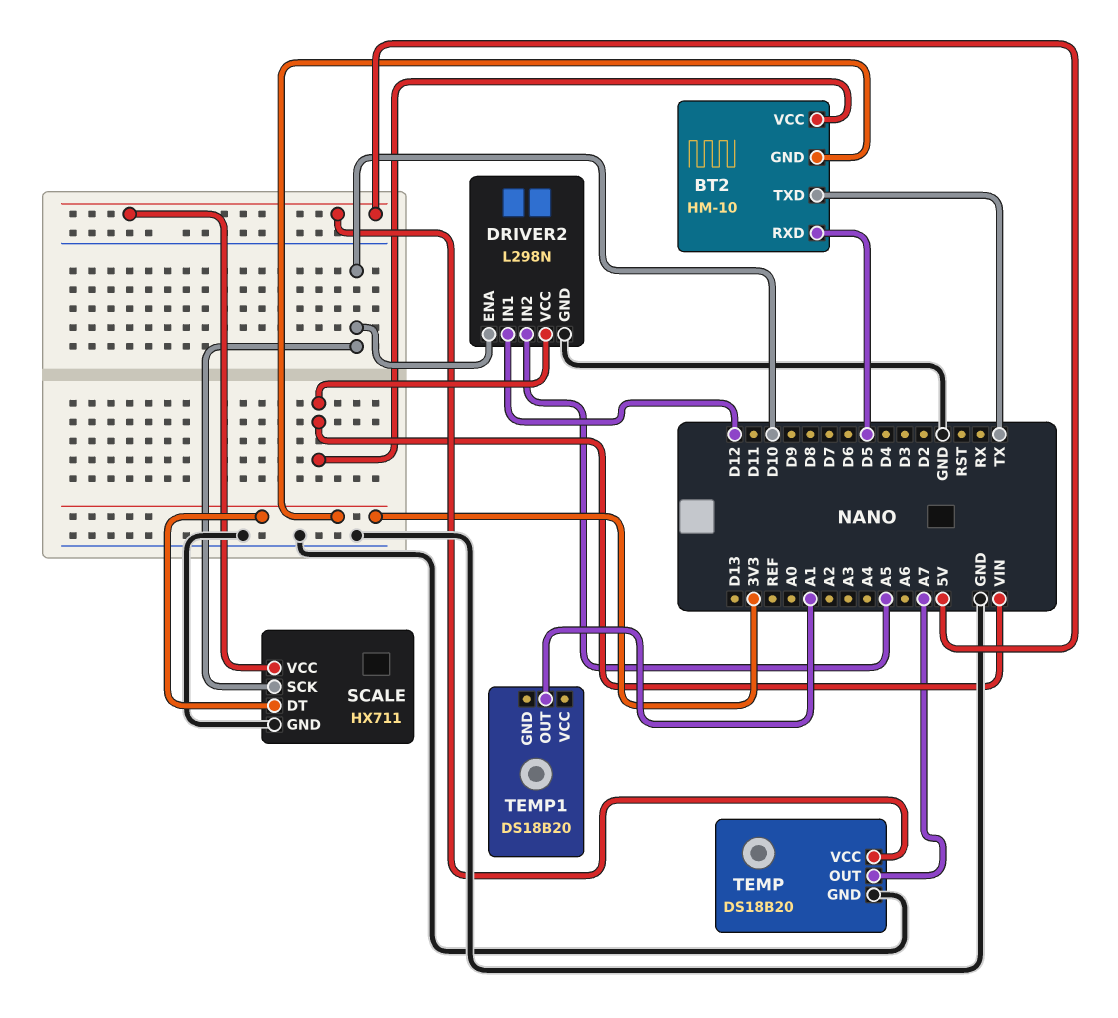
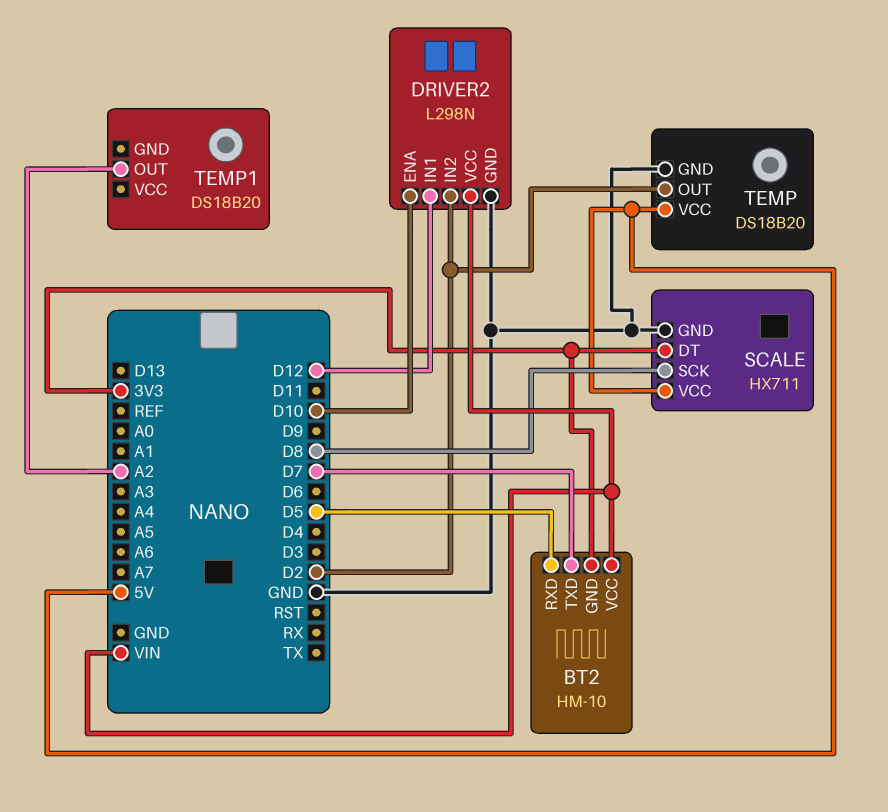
BT2 pin TXD: TX -> D7
DRIVER2 pin IN2: A5 -> D2
SCALE pin SCK: D10 -> D8
TEMP pin OUT: A7 -> D2
TEMP1 pin OUT: A1 -> A2

